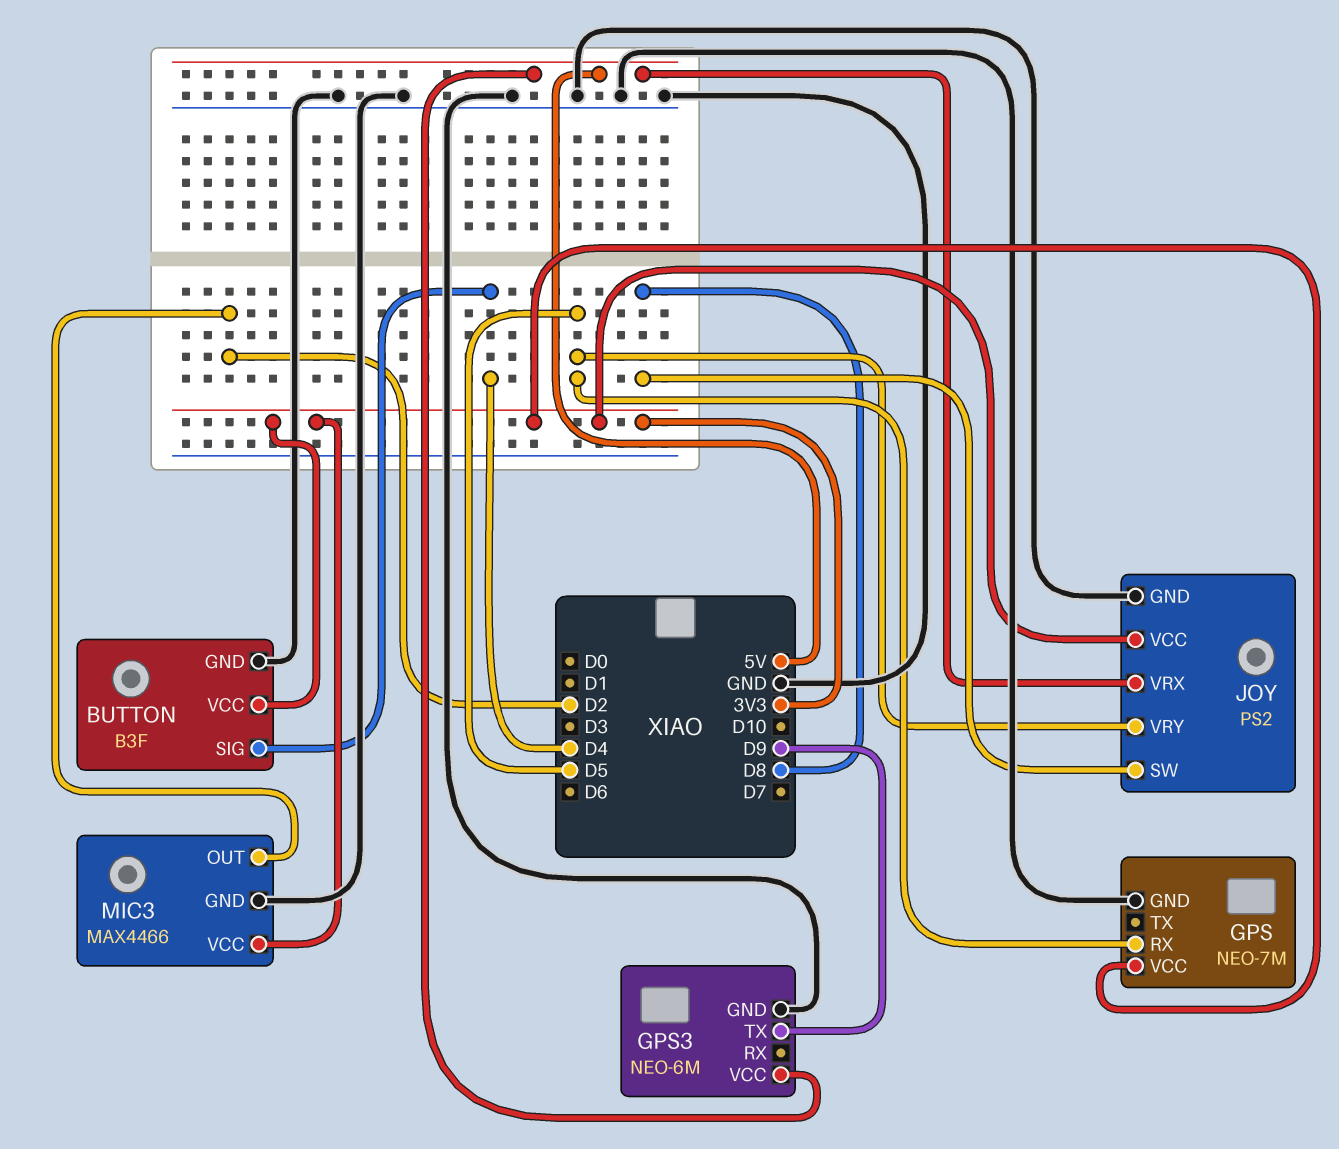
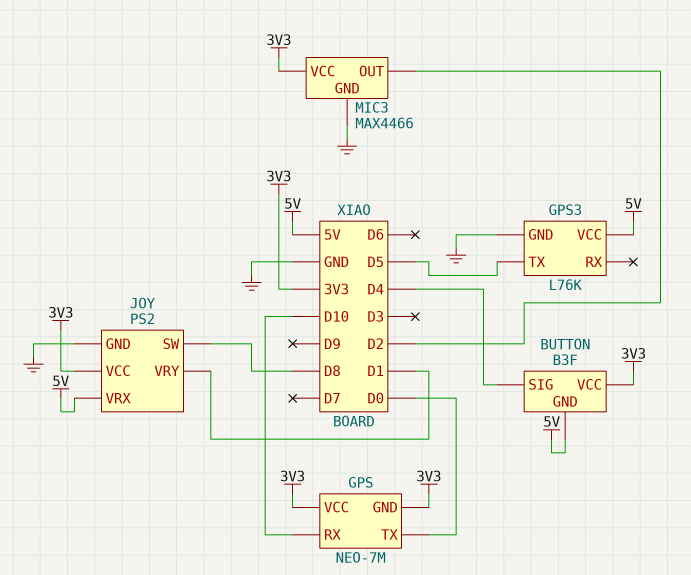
BUTTON pin GND: GND -> 5V
GPS pin GND: GND -> 3V3
GPS pin RX: D5 -> D10
GPS pin TX: none -> D0
GPS3: NEO-6M -> L76K
GPS3 pin TX: D9 -> D5
JOY pin VRY: D5 -> D1

